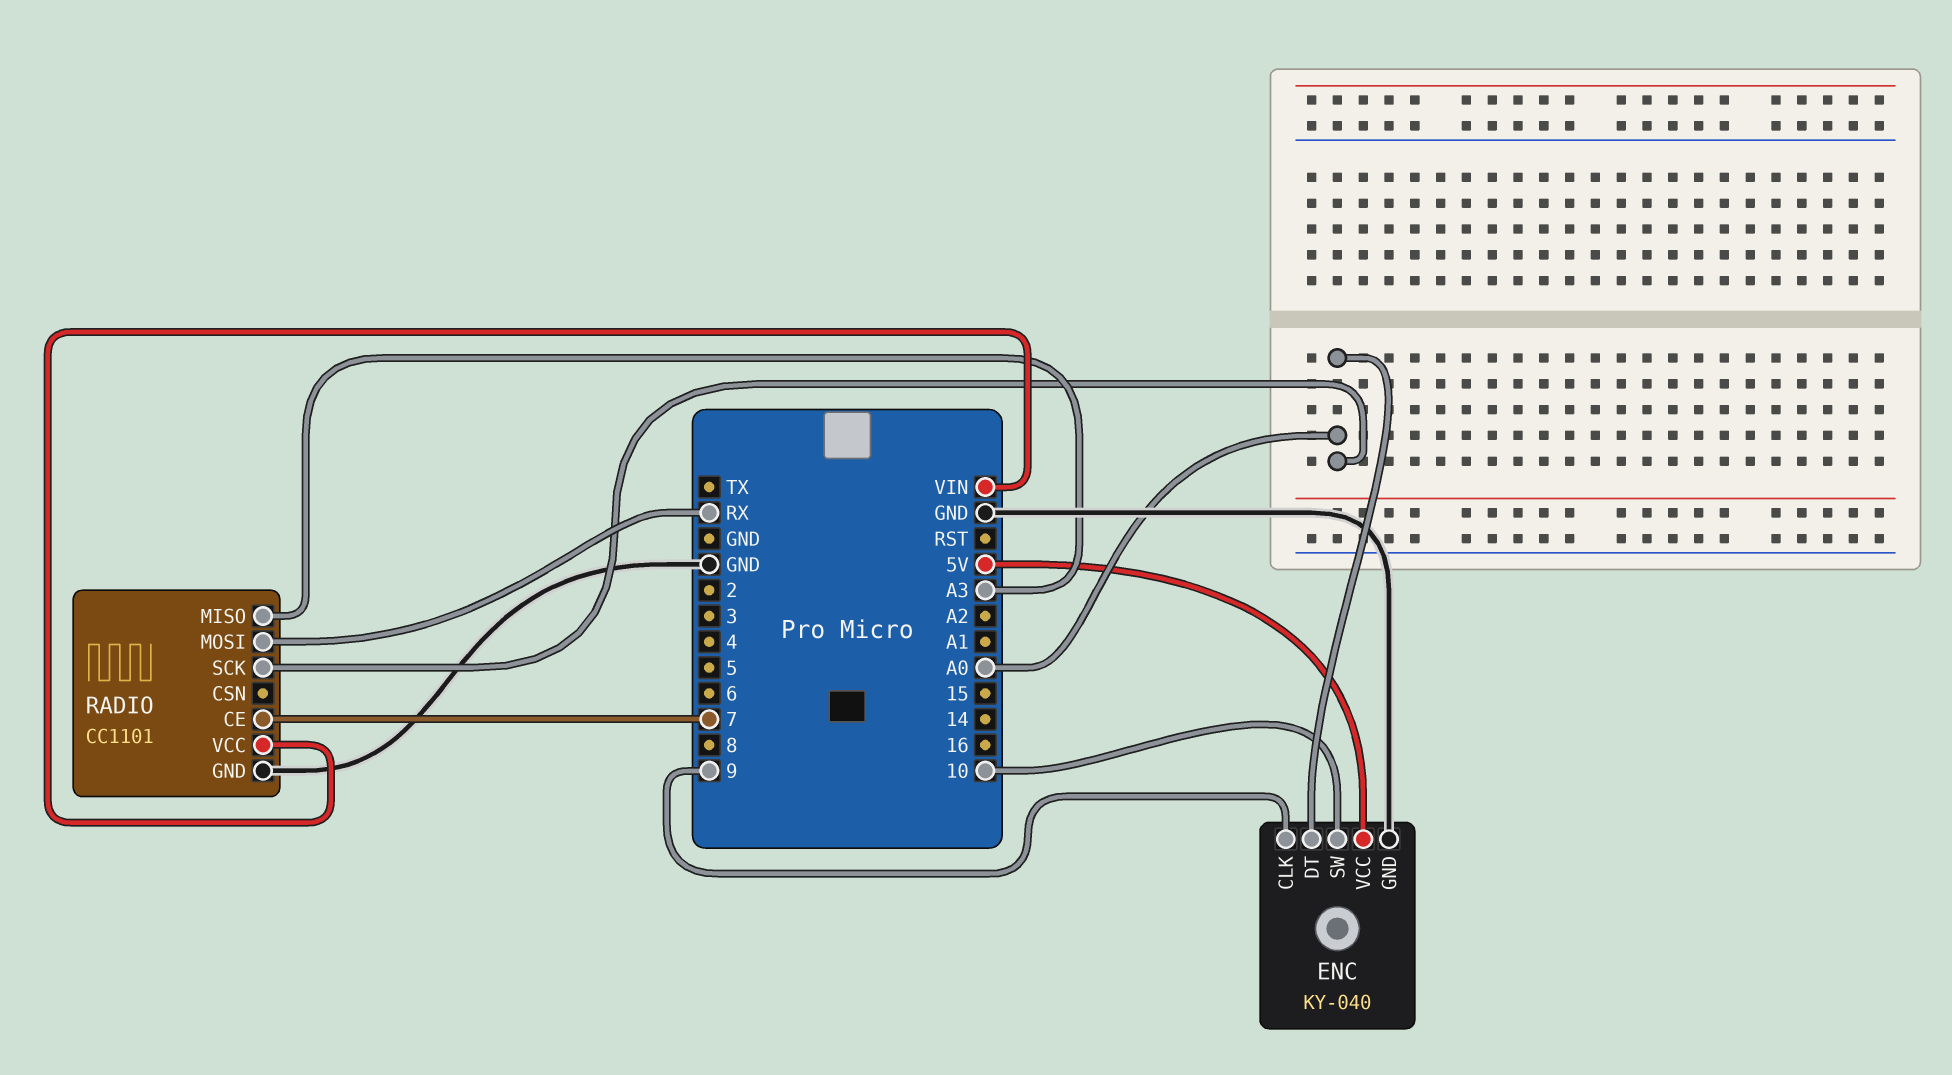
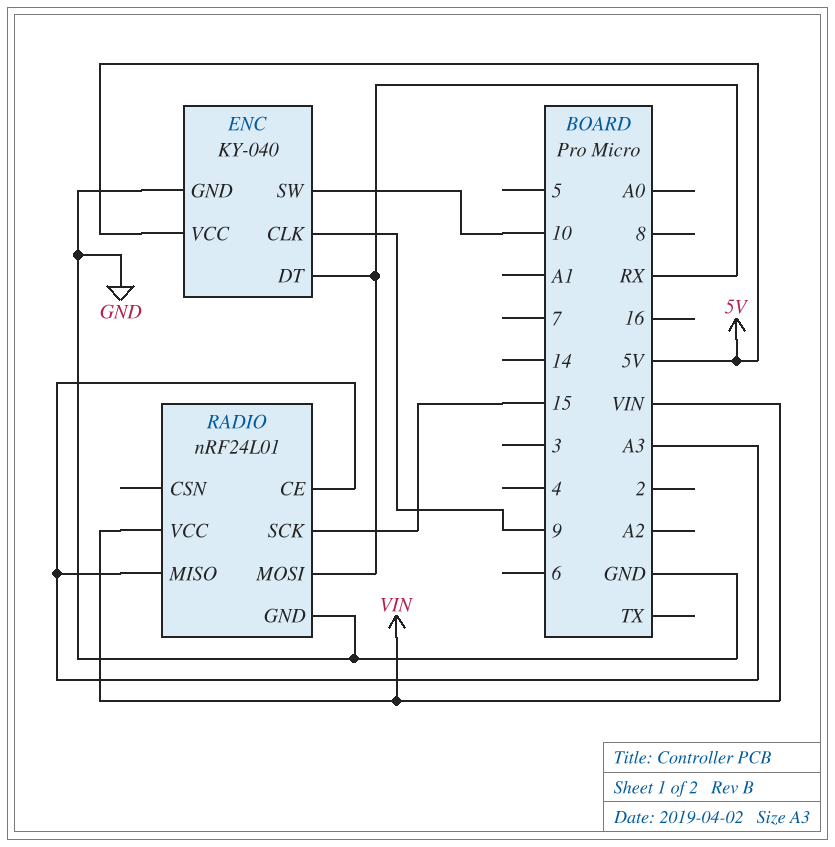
ENC pin DT: A0 -> RX
RADIO: CC1101 -> nRF24L01
RADIO pin CE: 7 -> A3
RADIO pin SCK: A0 -> 15

